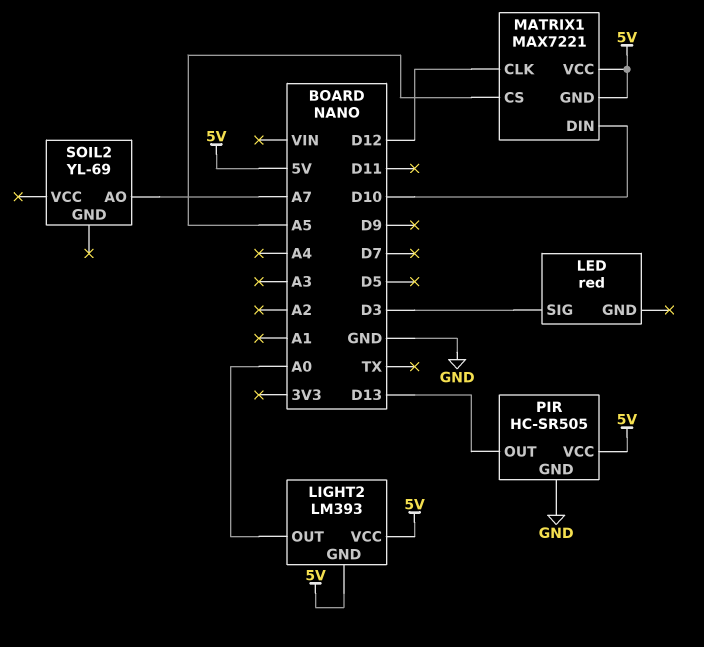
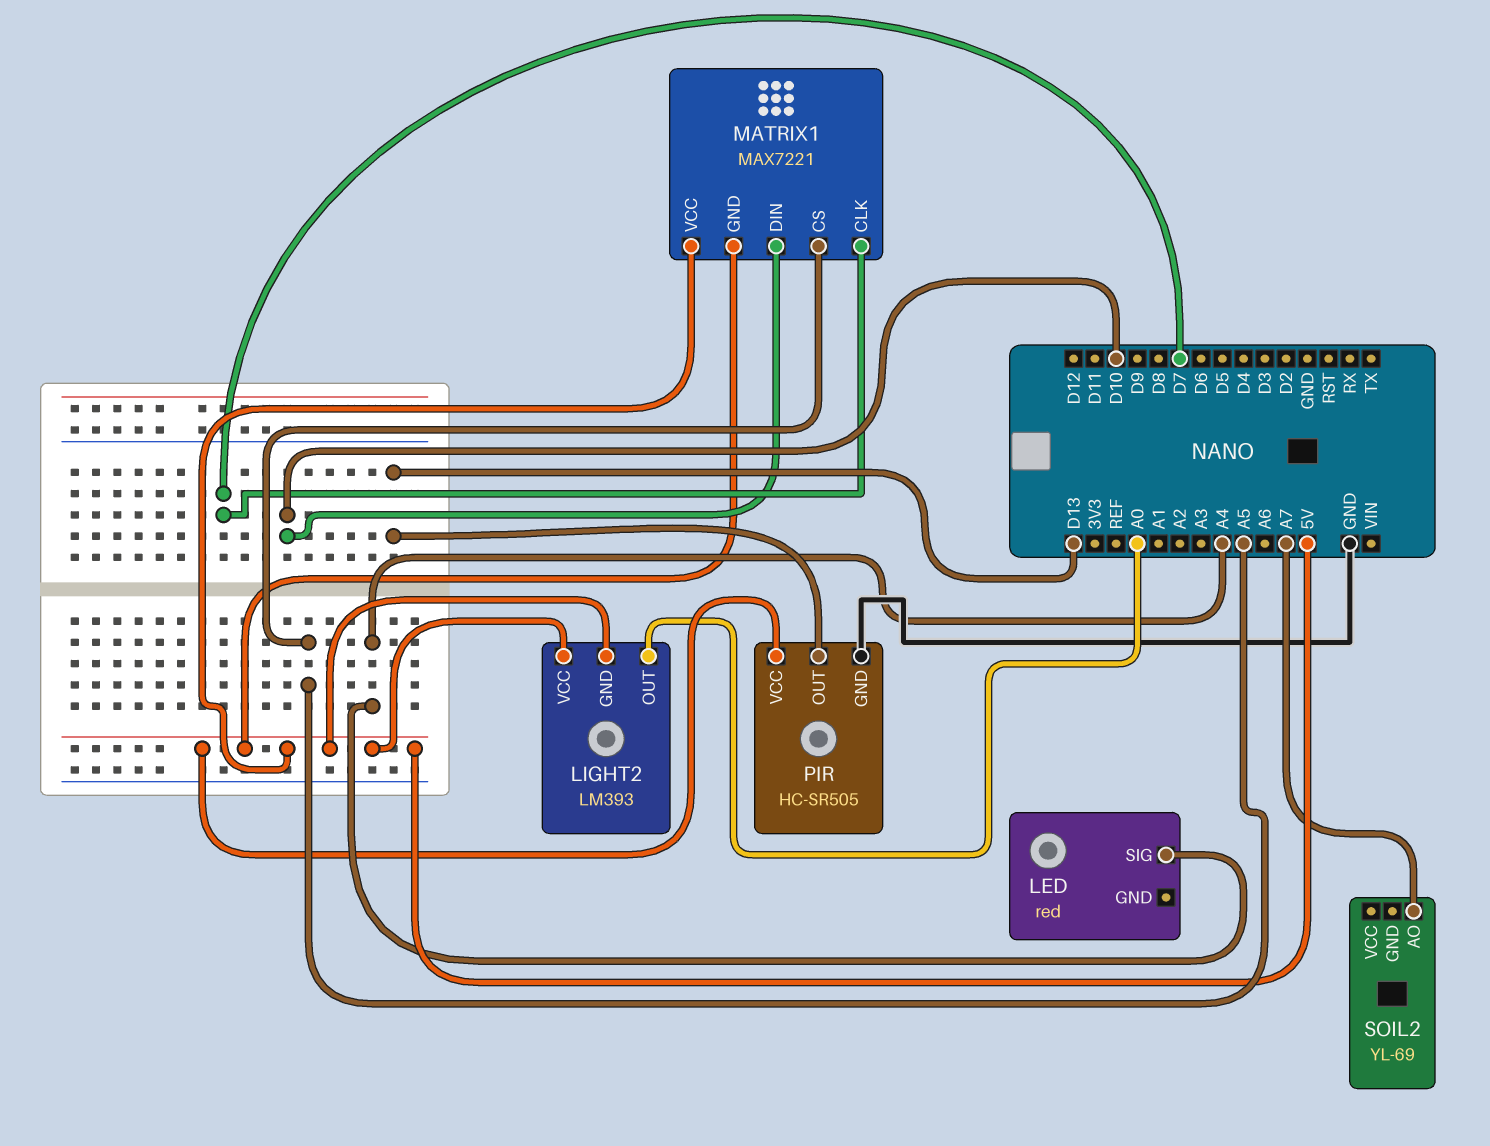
LED pin SIG: D3 -> A4
MATRIX1 pin CLK: D12 -> D7

